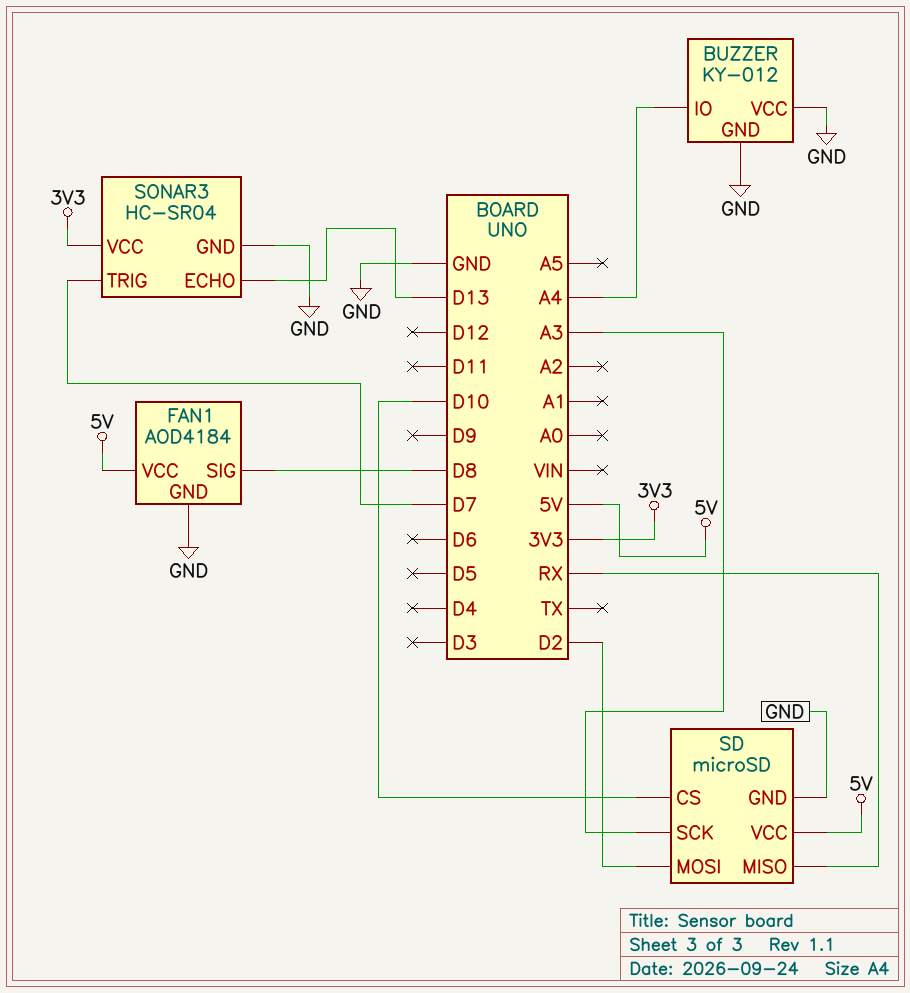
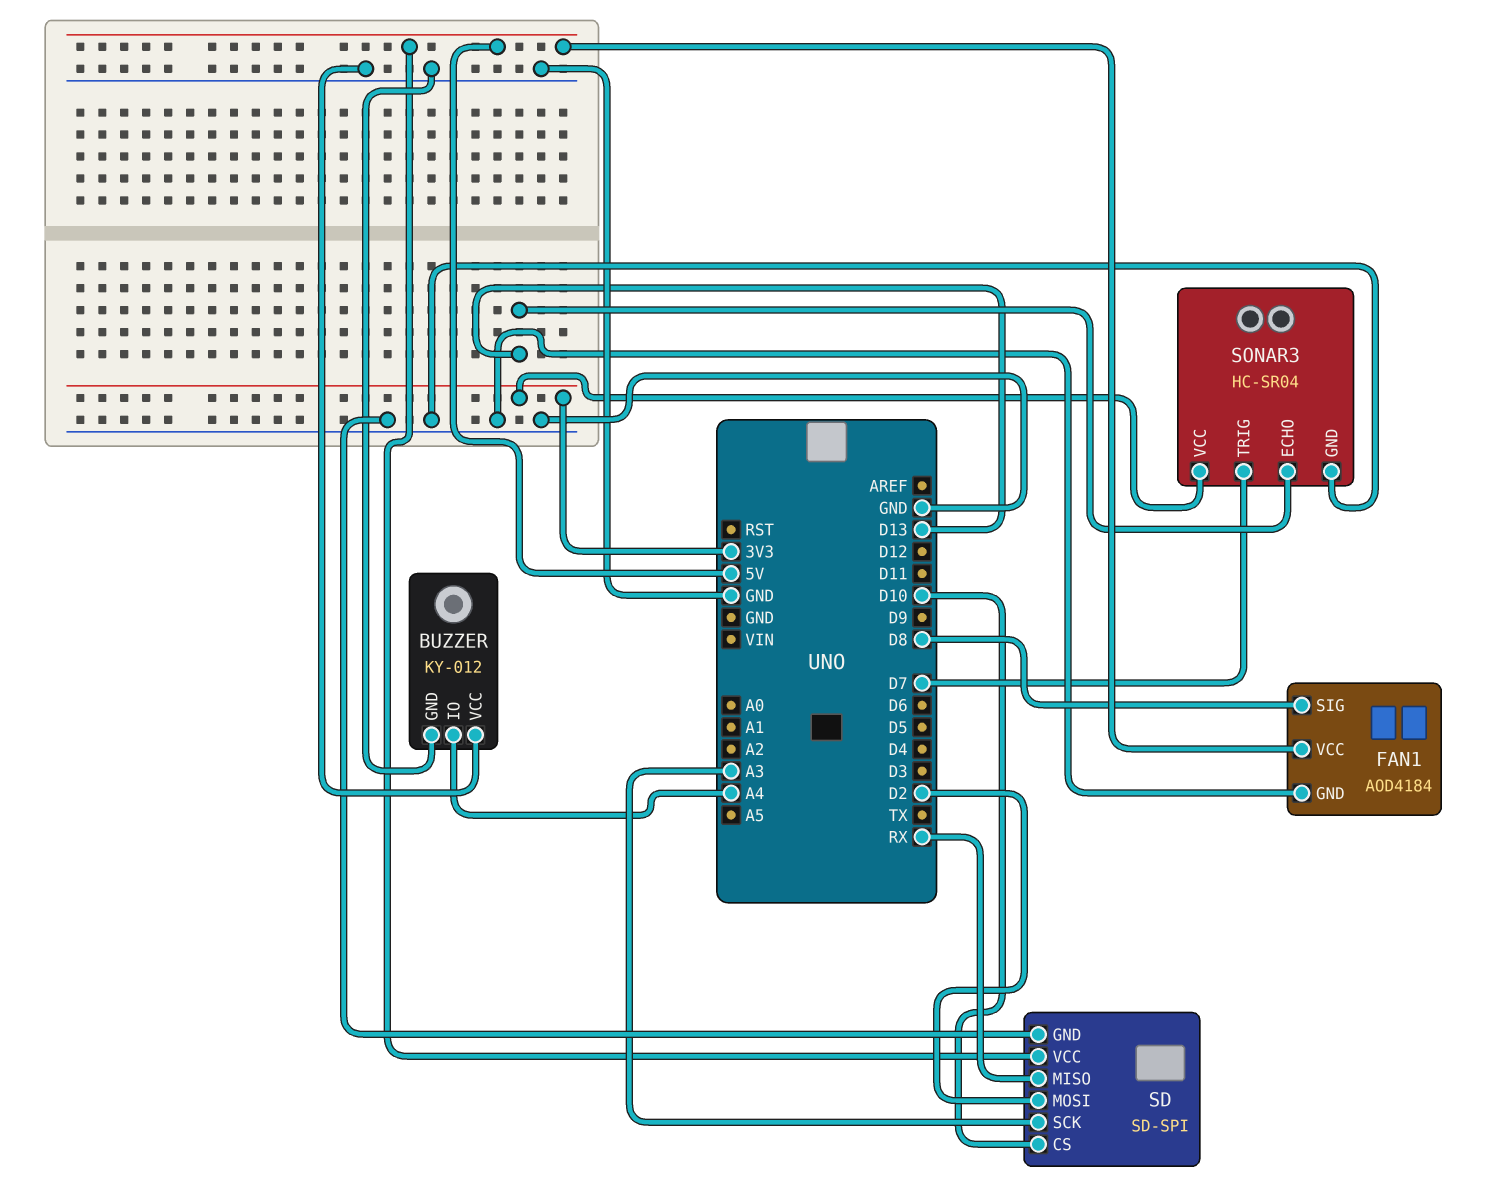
SD: microSD -> SD-SPI

